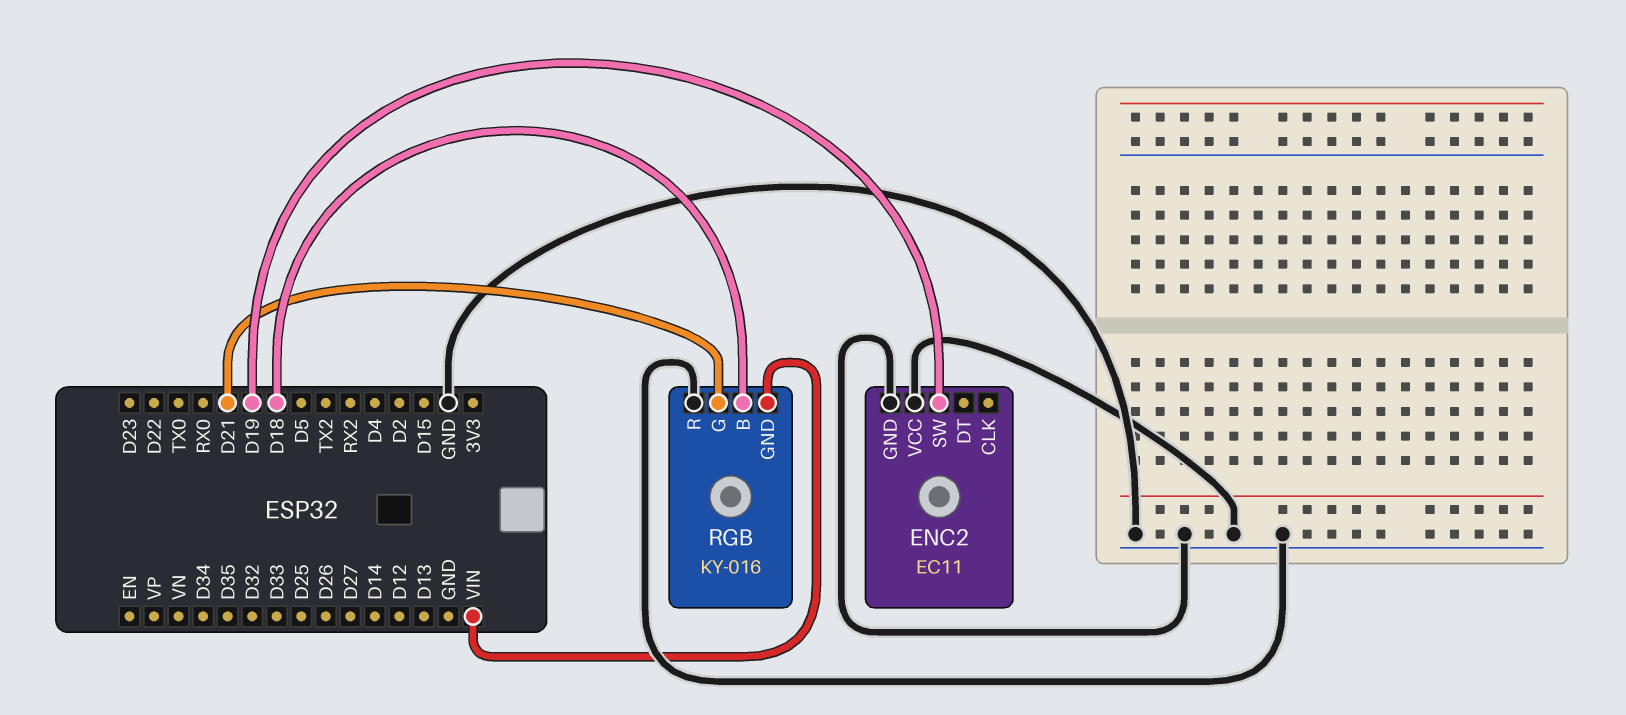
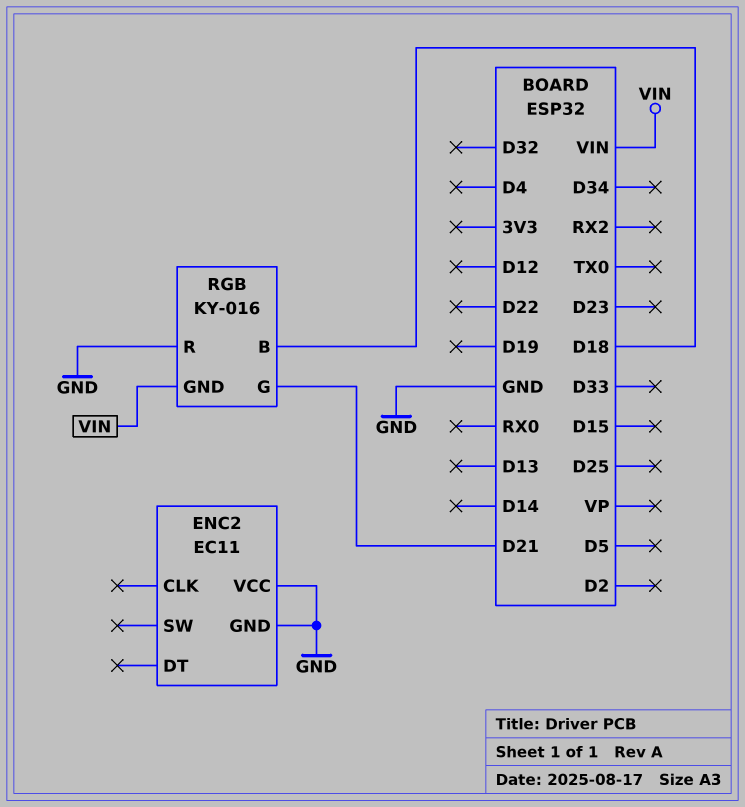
ENC2 pin SW: D19 -> none

